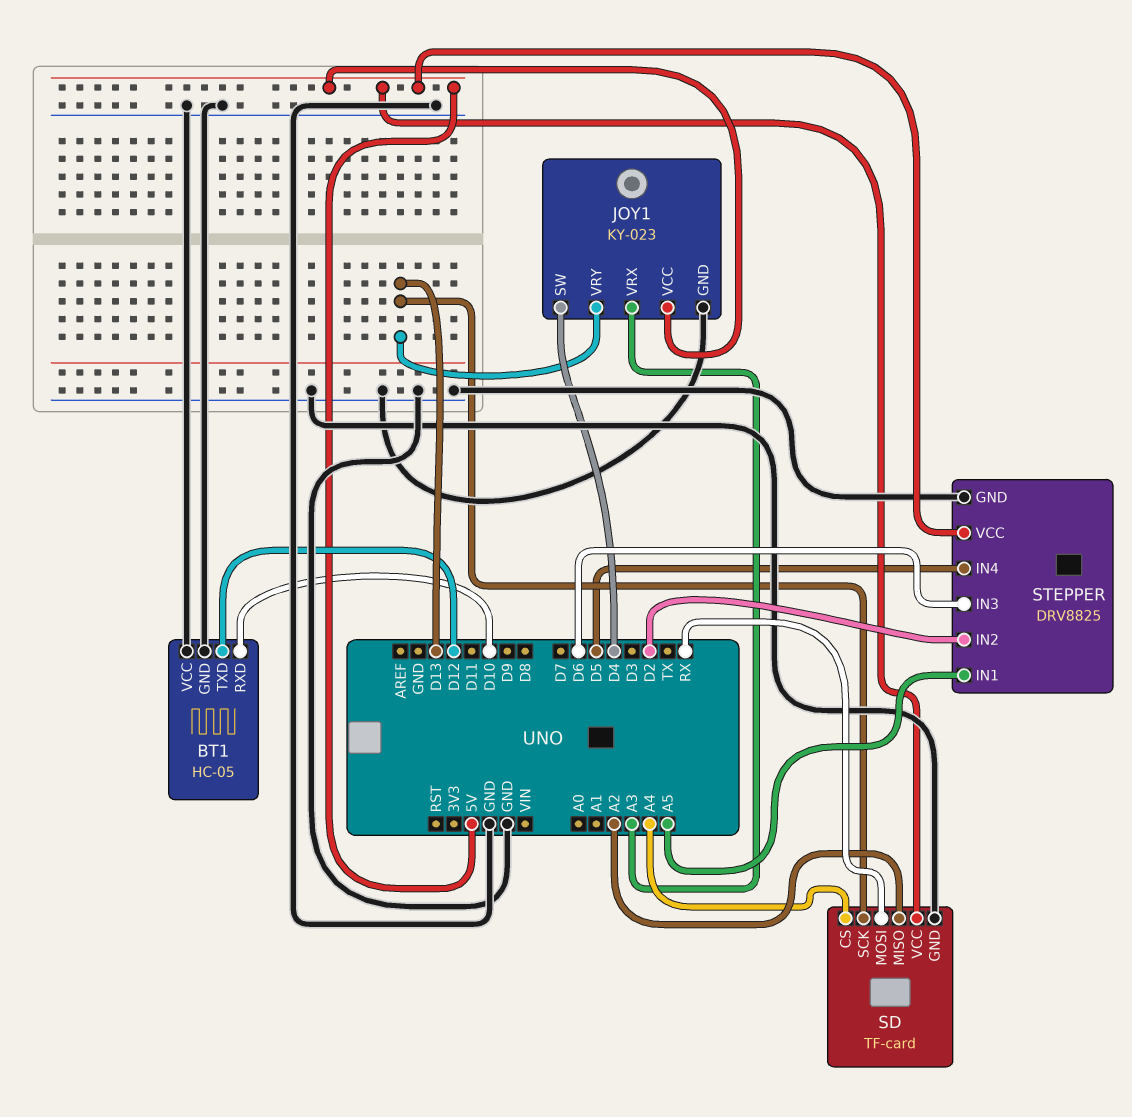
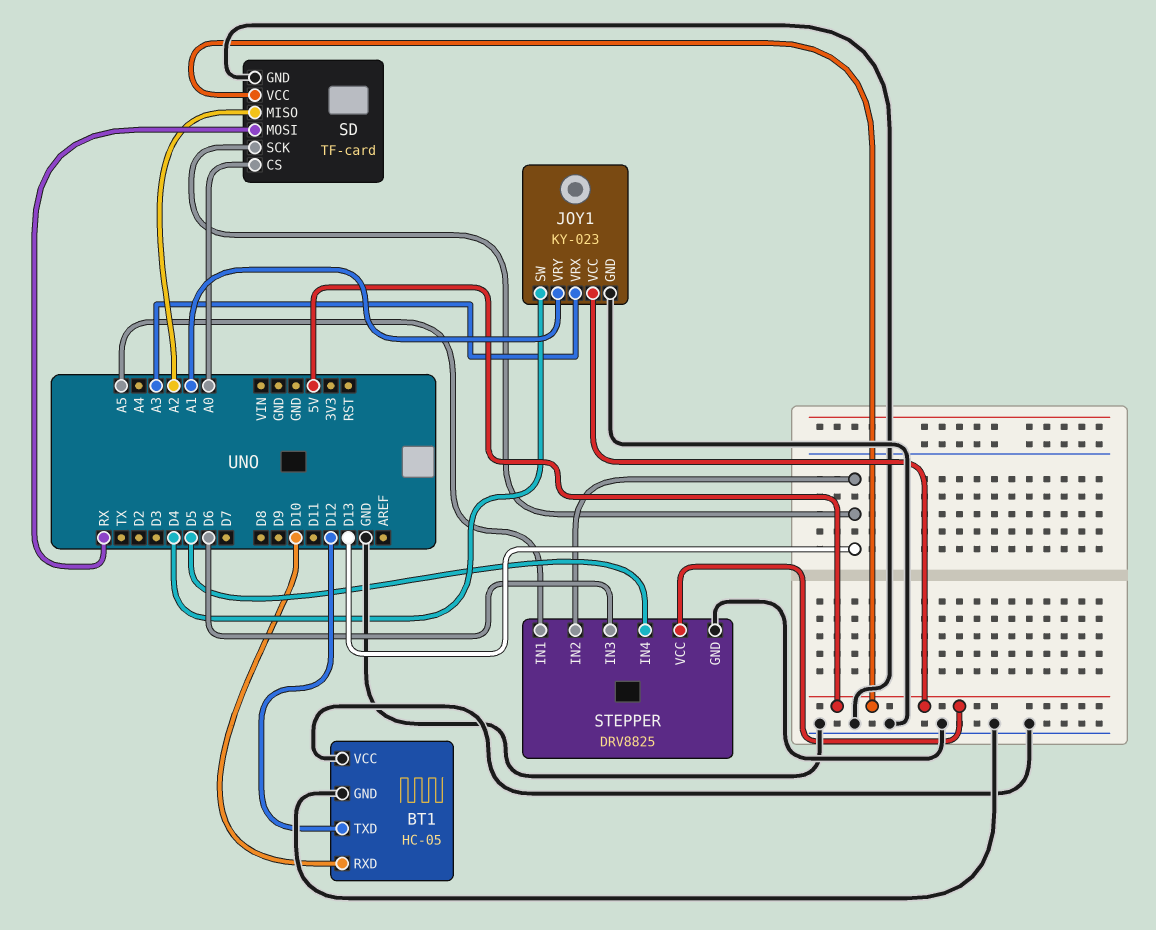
JOY1 pin VRY: D13 -> A1
SD pin CS: A4 -> A0
STEPPER pin IN2: D2 -> D13

